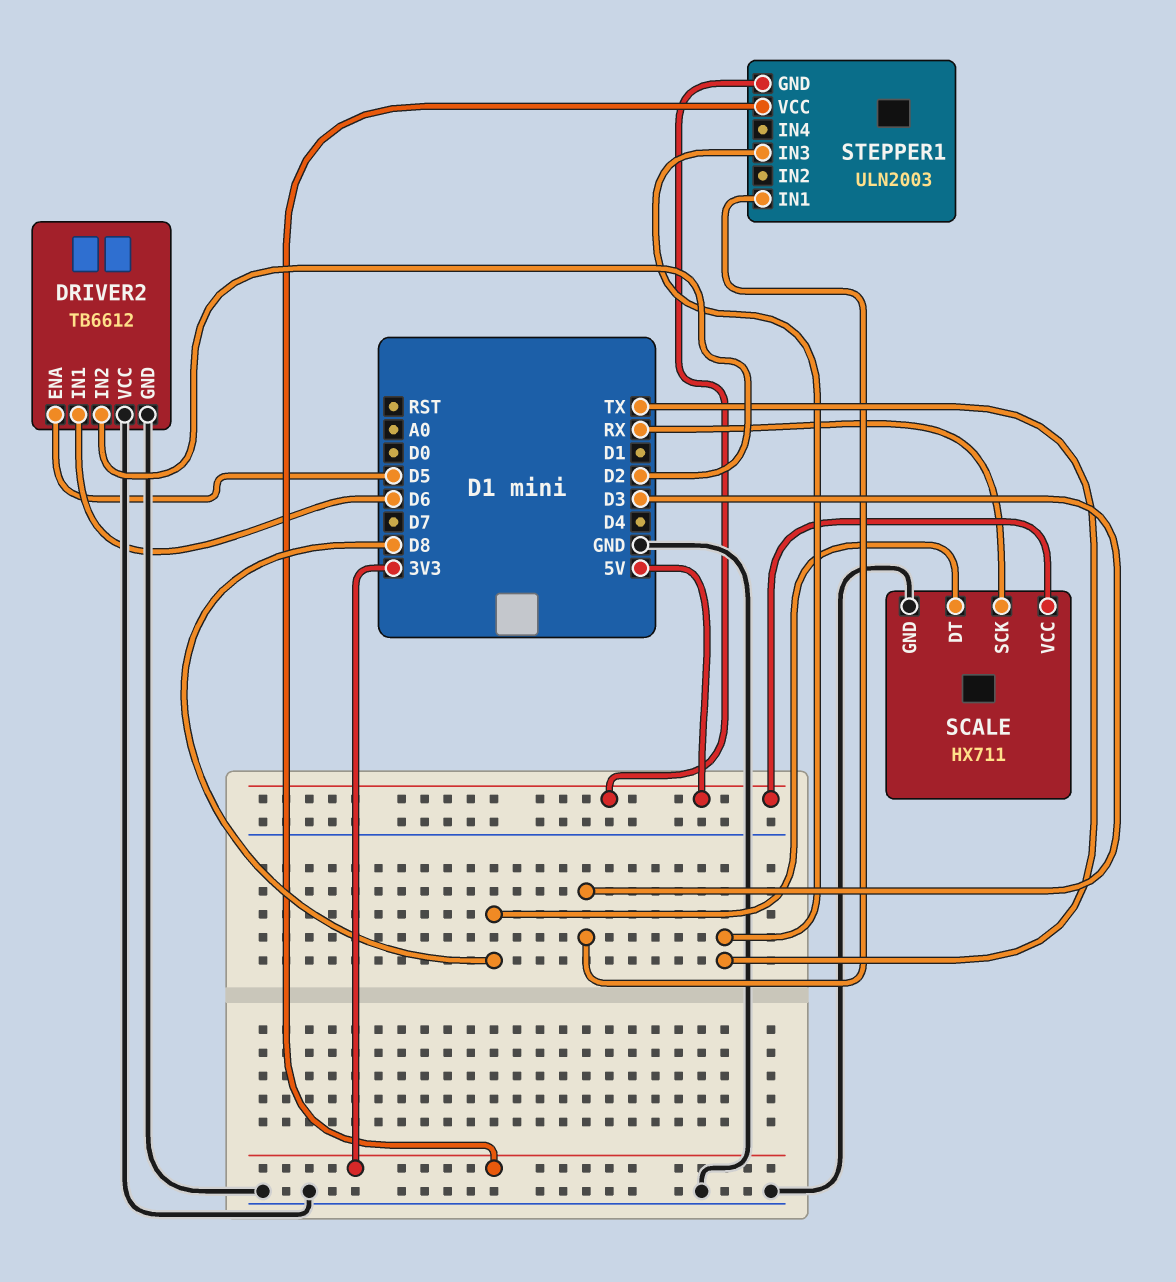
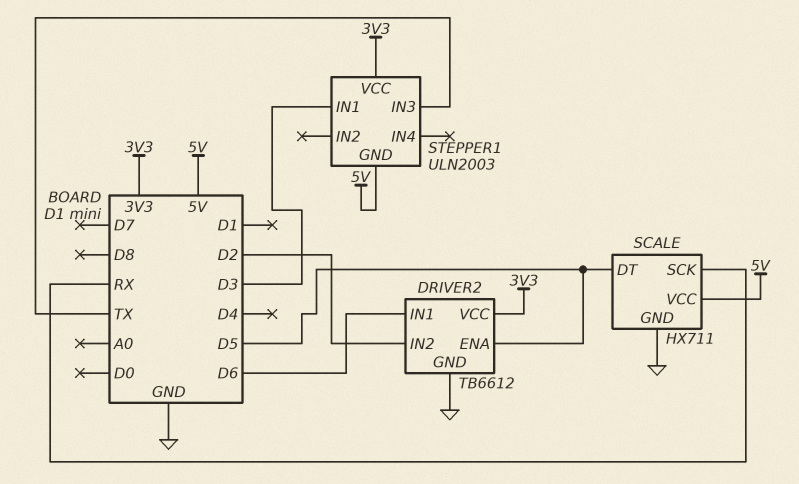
DRIVER2 pin VCC: GND -> 3V3
SCALE pin DT: D8 -> D5

